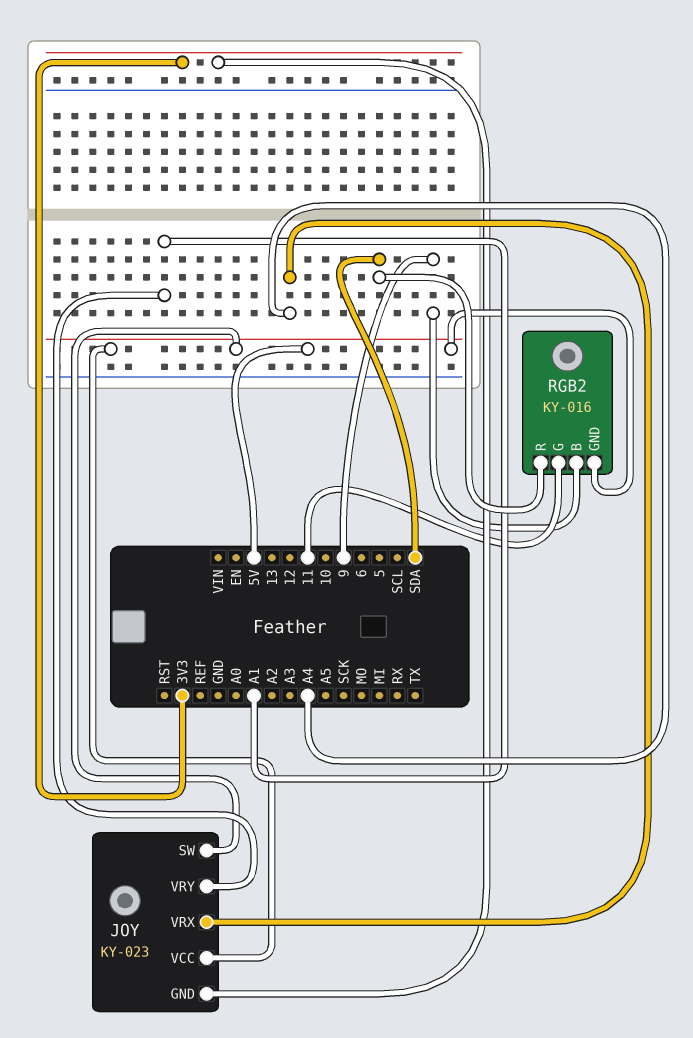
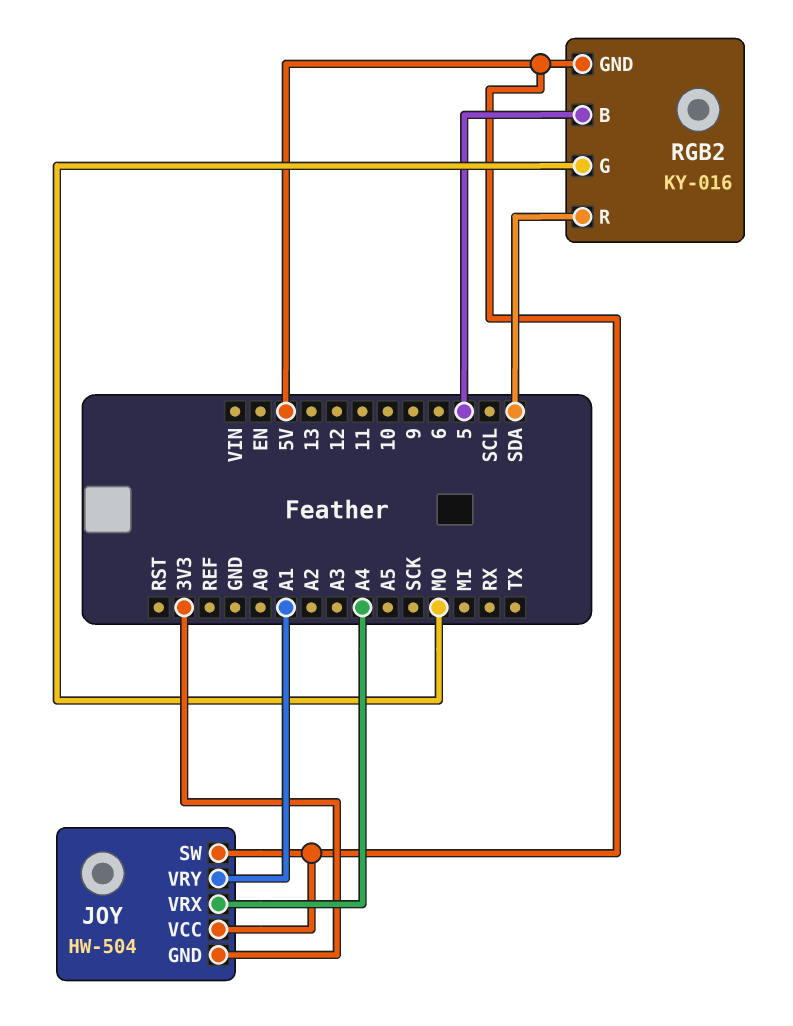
JOY: KY-023 -> HW-504
RGB2 pin B: 9 -> 5
RGB2 pin G: 11 -> MO

